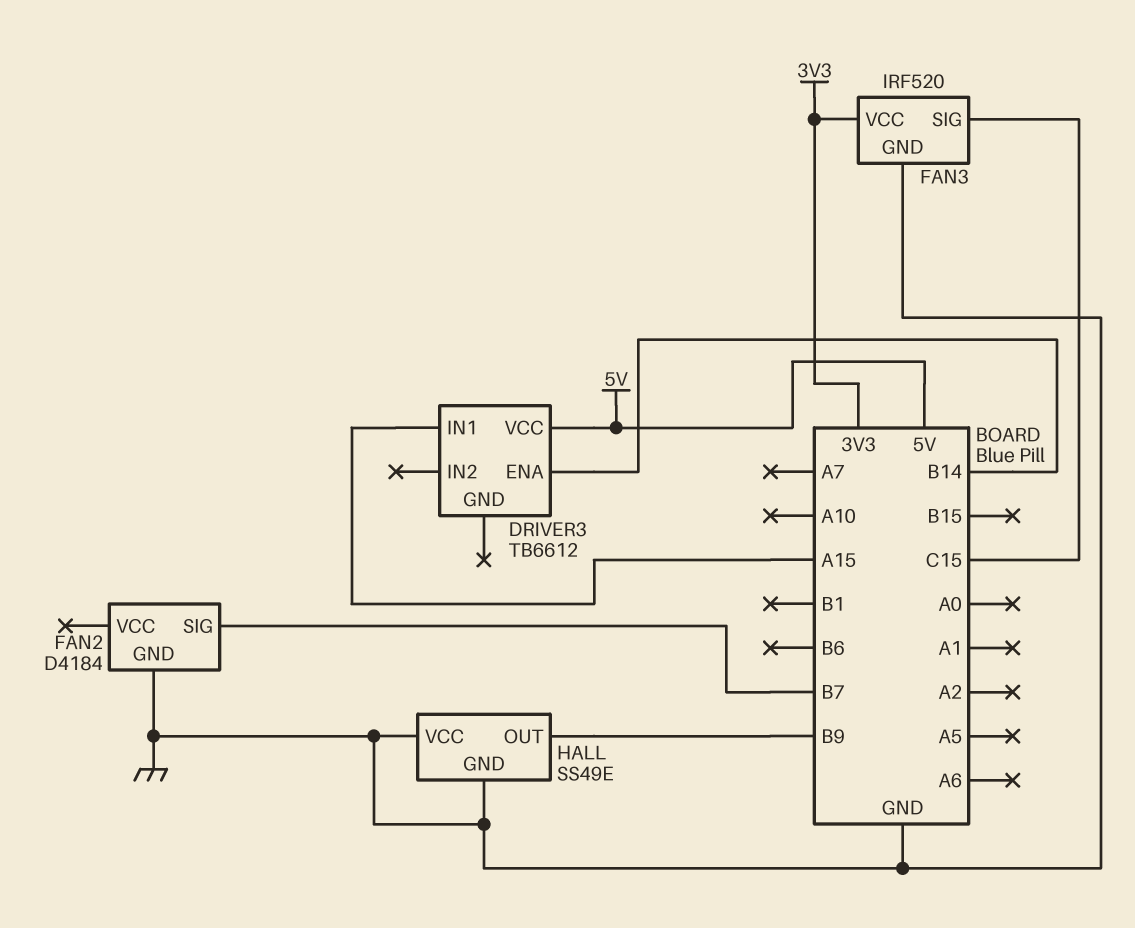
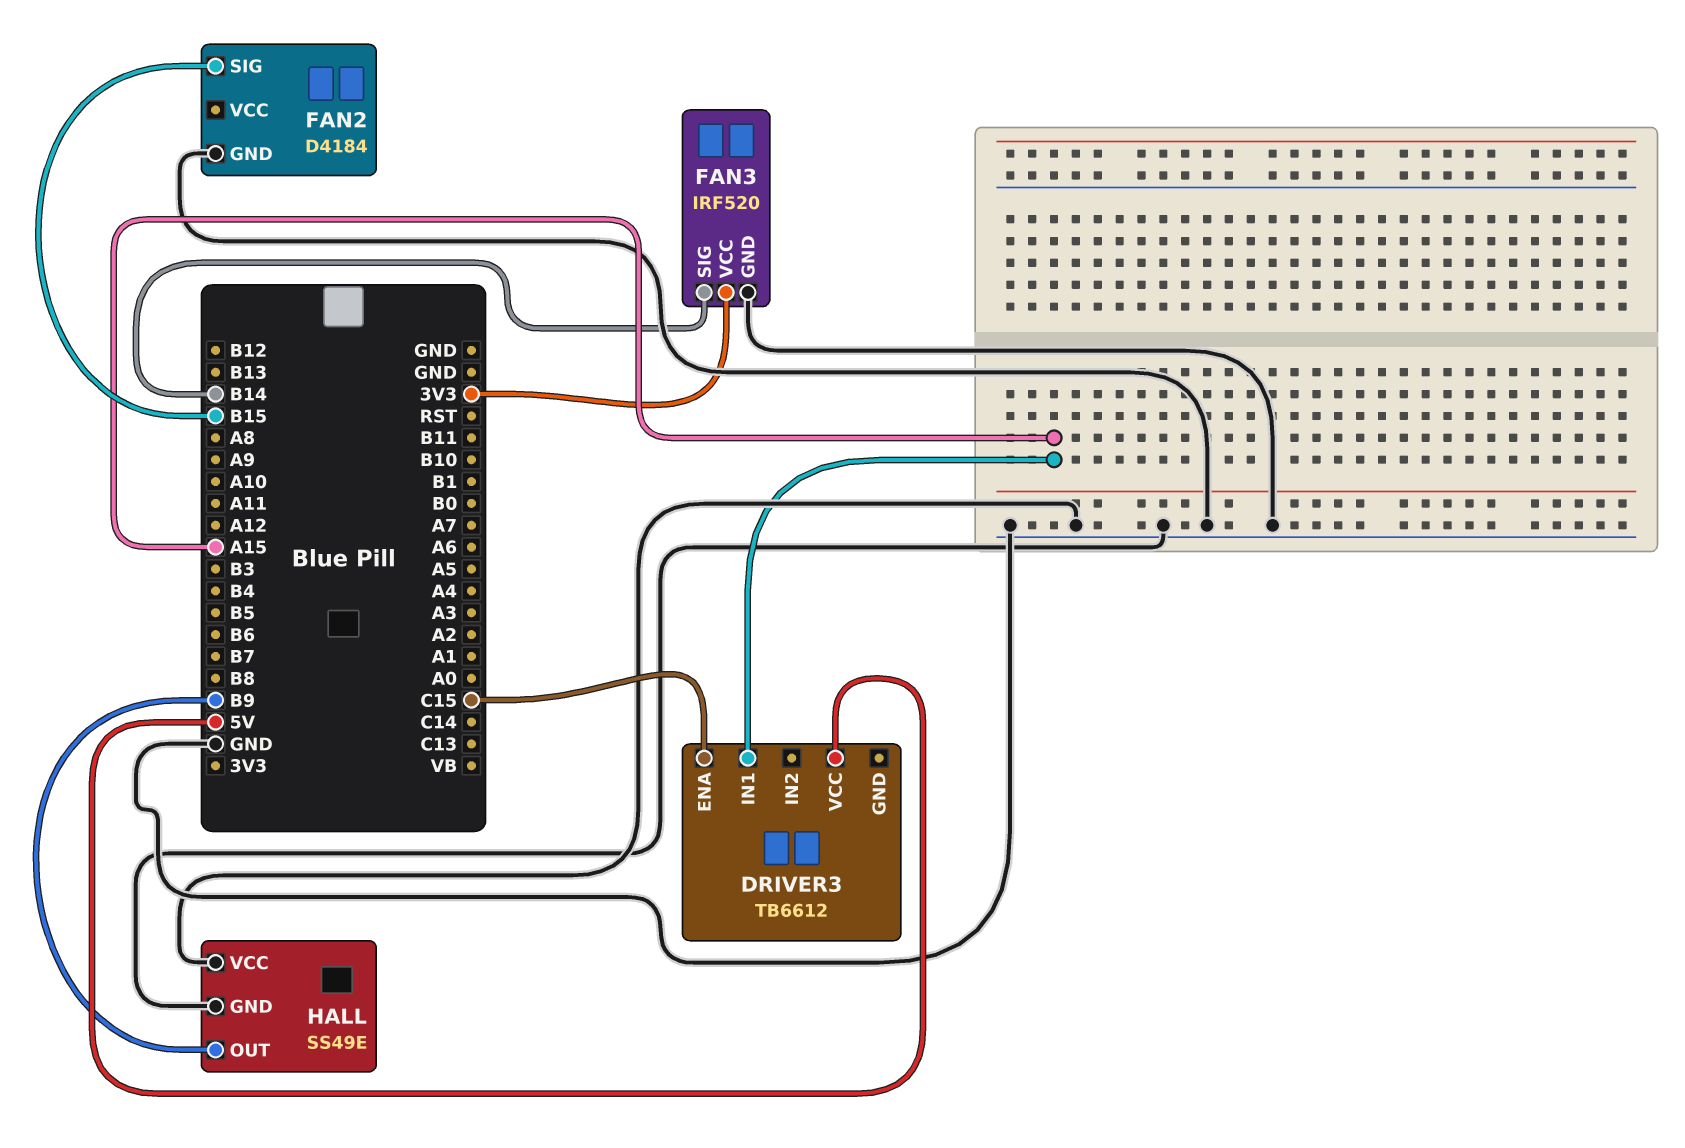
DRIVER3 pin ENA: B14 -> C15
FAN2 pin SIG: B7 -> B15
FAN3 pin SIG: C15 -> B14

